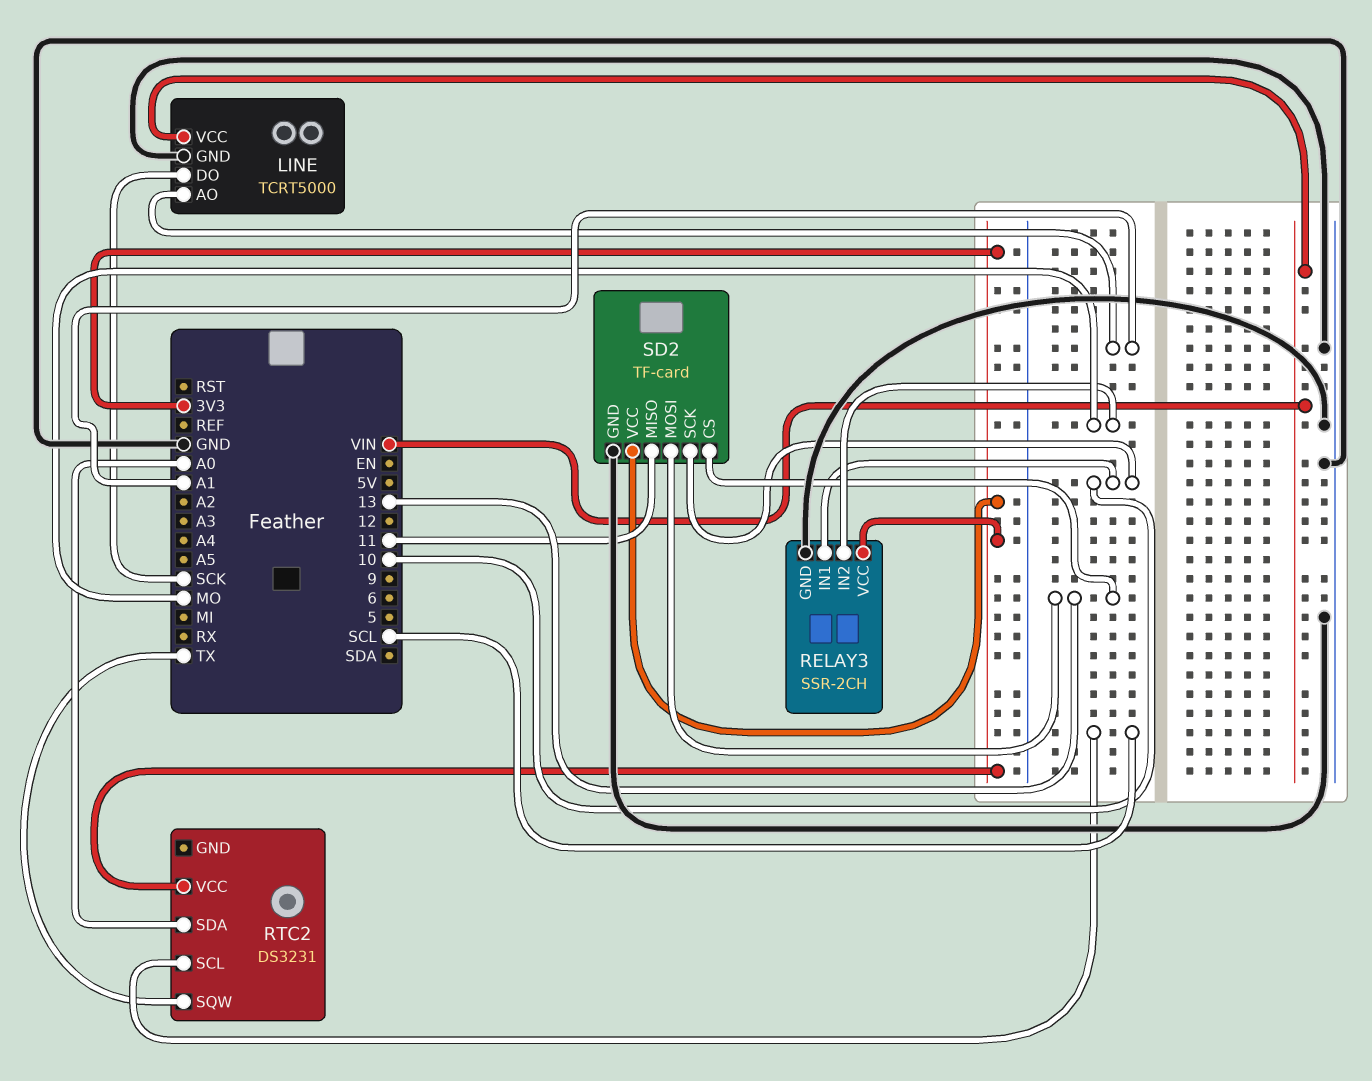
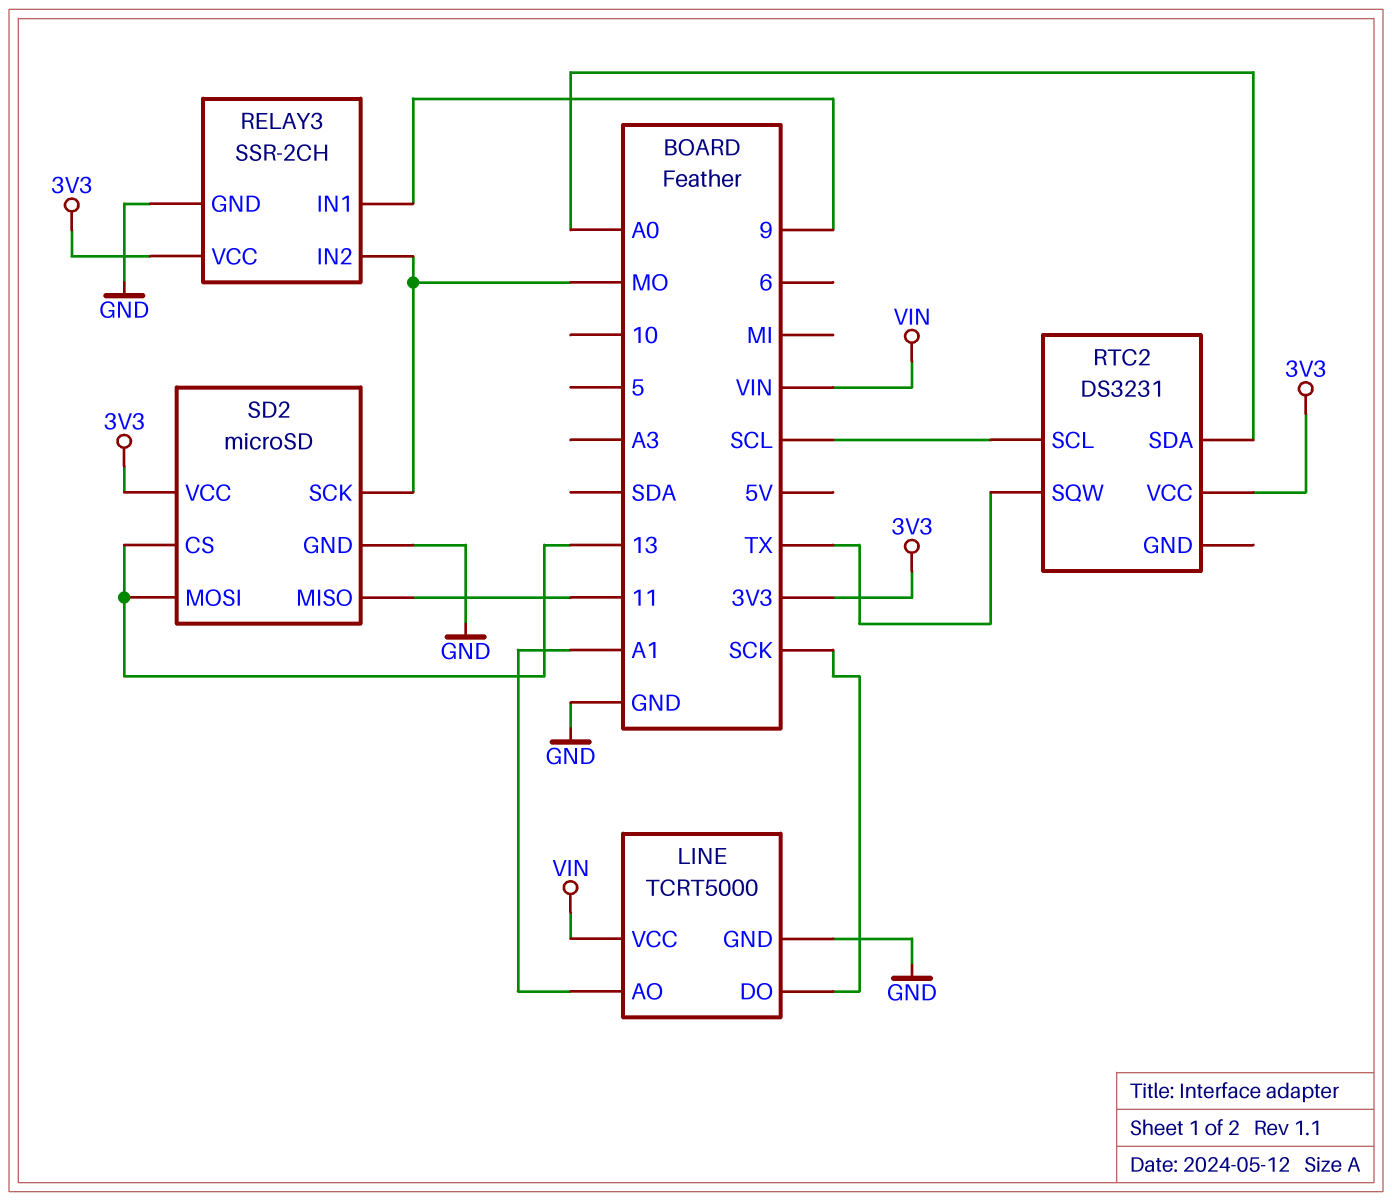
RELAY3 pin IN1: 10 -> 9
SD2: TF-card -> microSD
SD2 pin SCK: 10 -> MO

